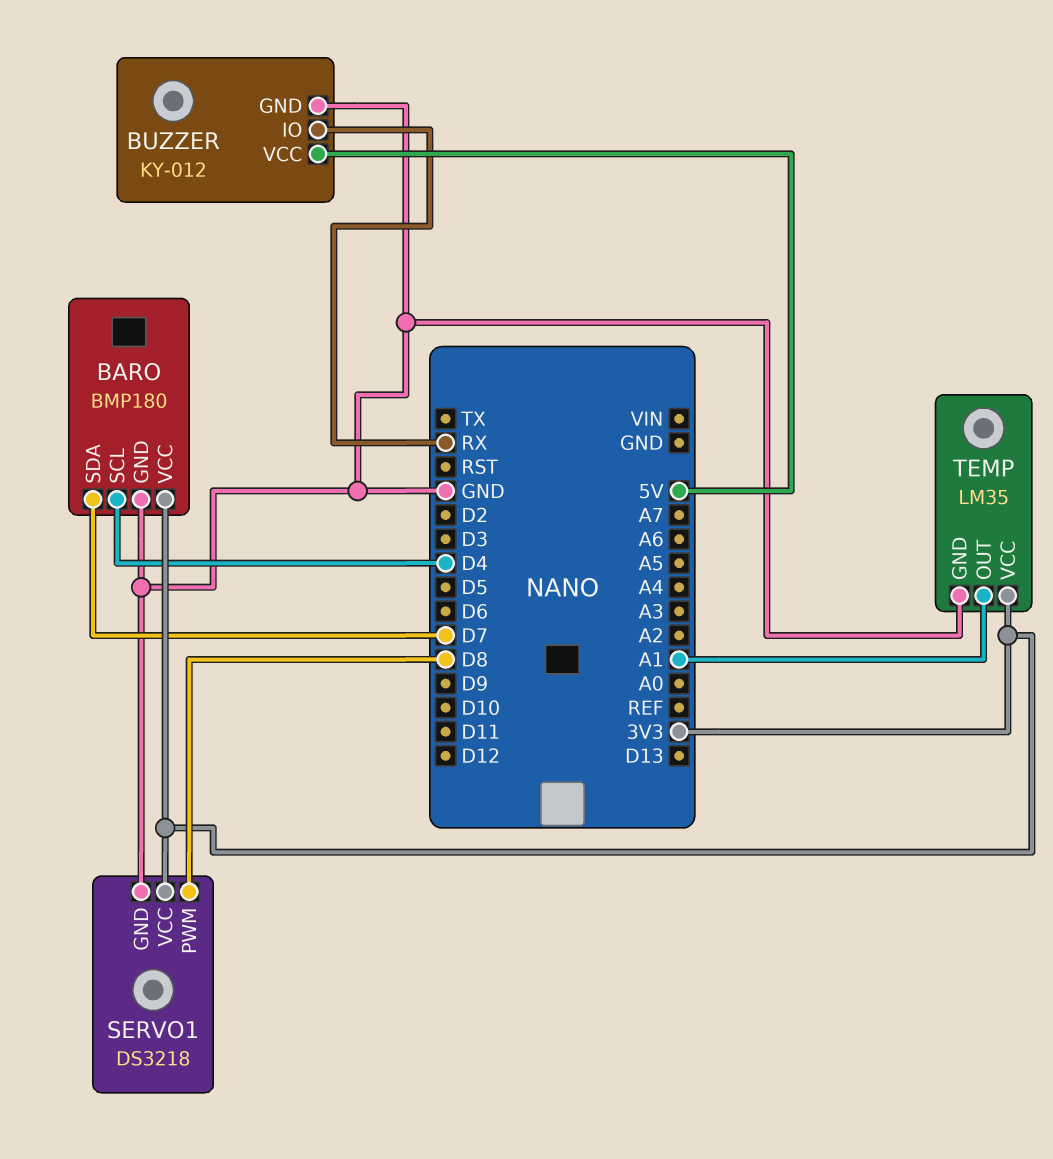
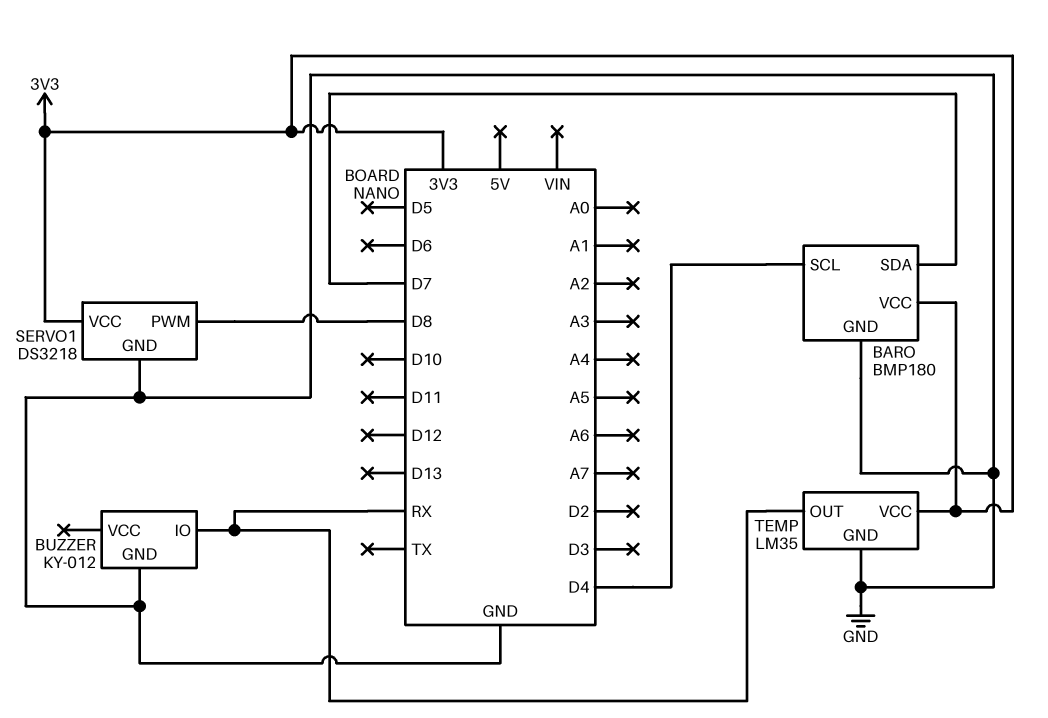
BUZZER pin VCC: 5V -> none
TEMP pin OUT: A1 -> RX

